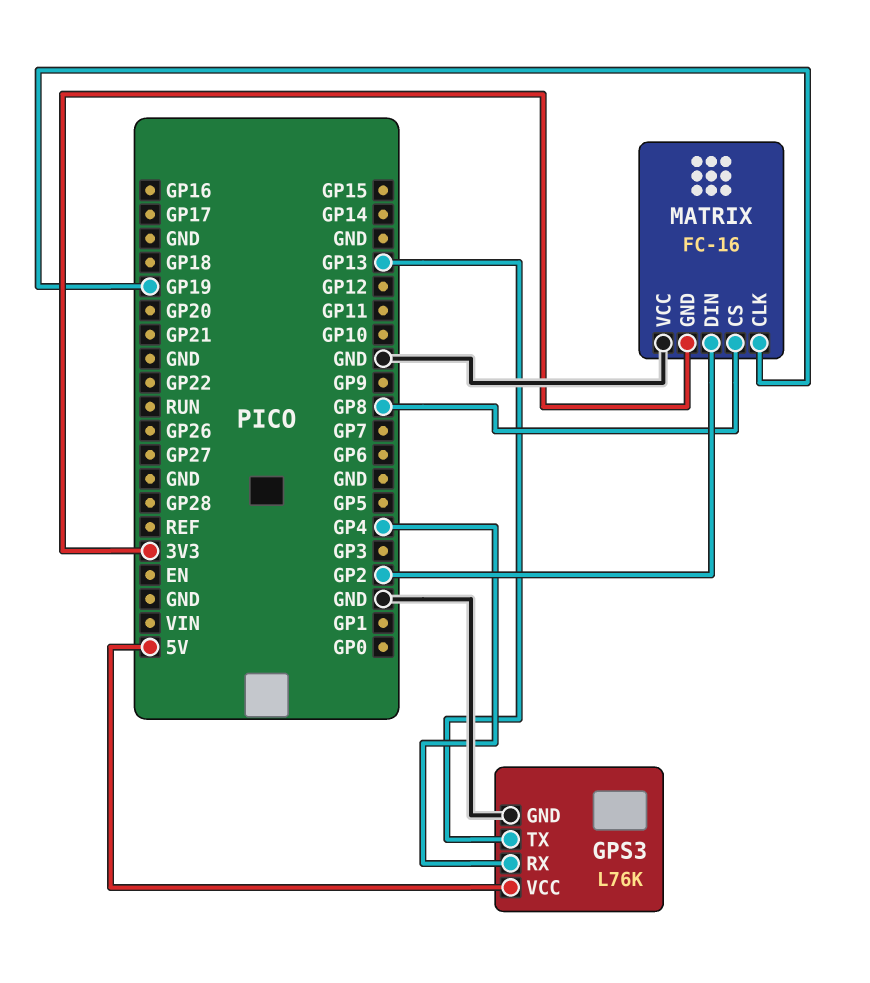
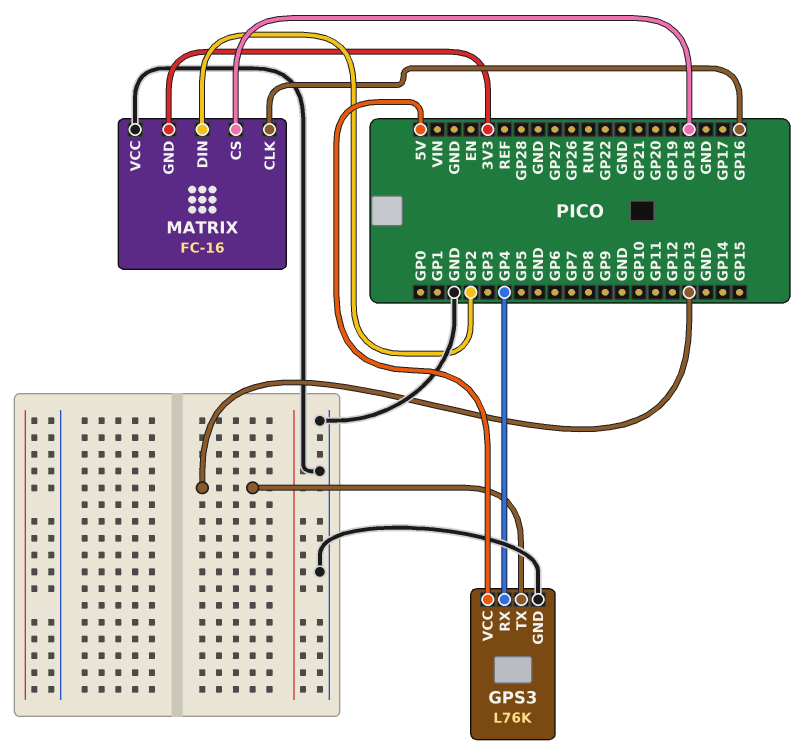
MATRIX pin CLK: GP19 -> GP16
MATRIX pin CS: GP8 -> GP18

